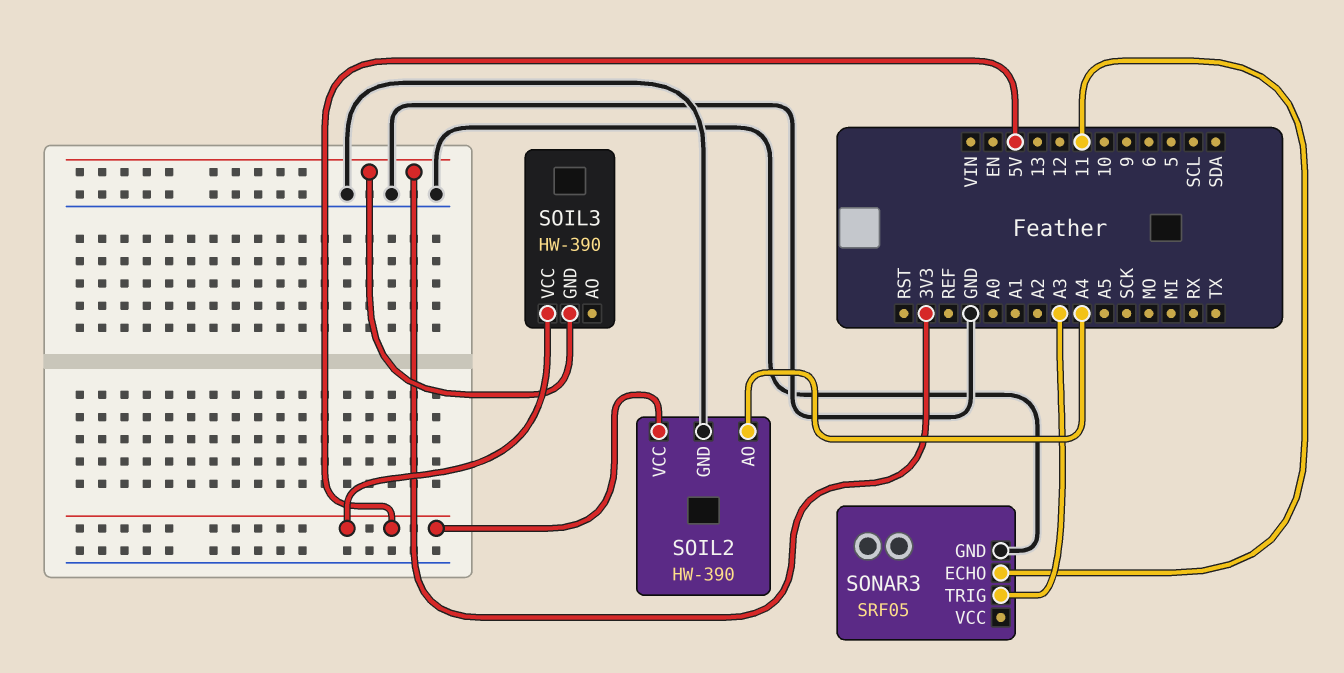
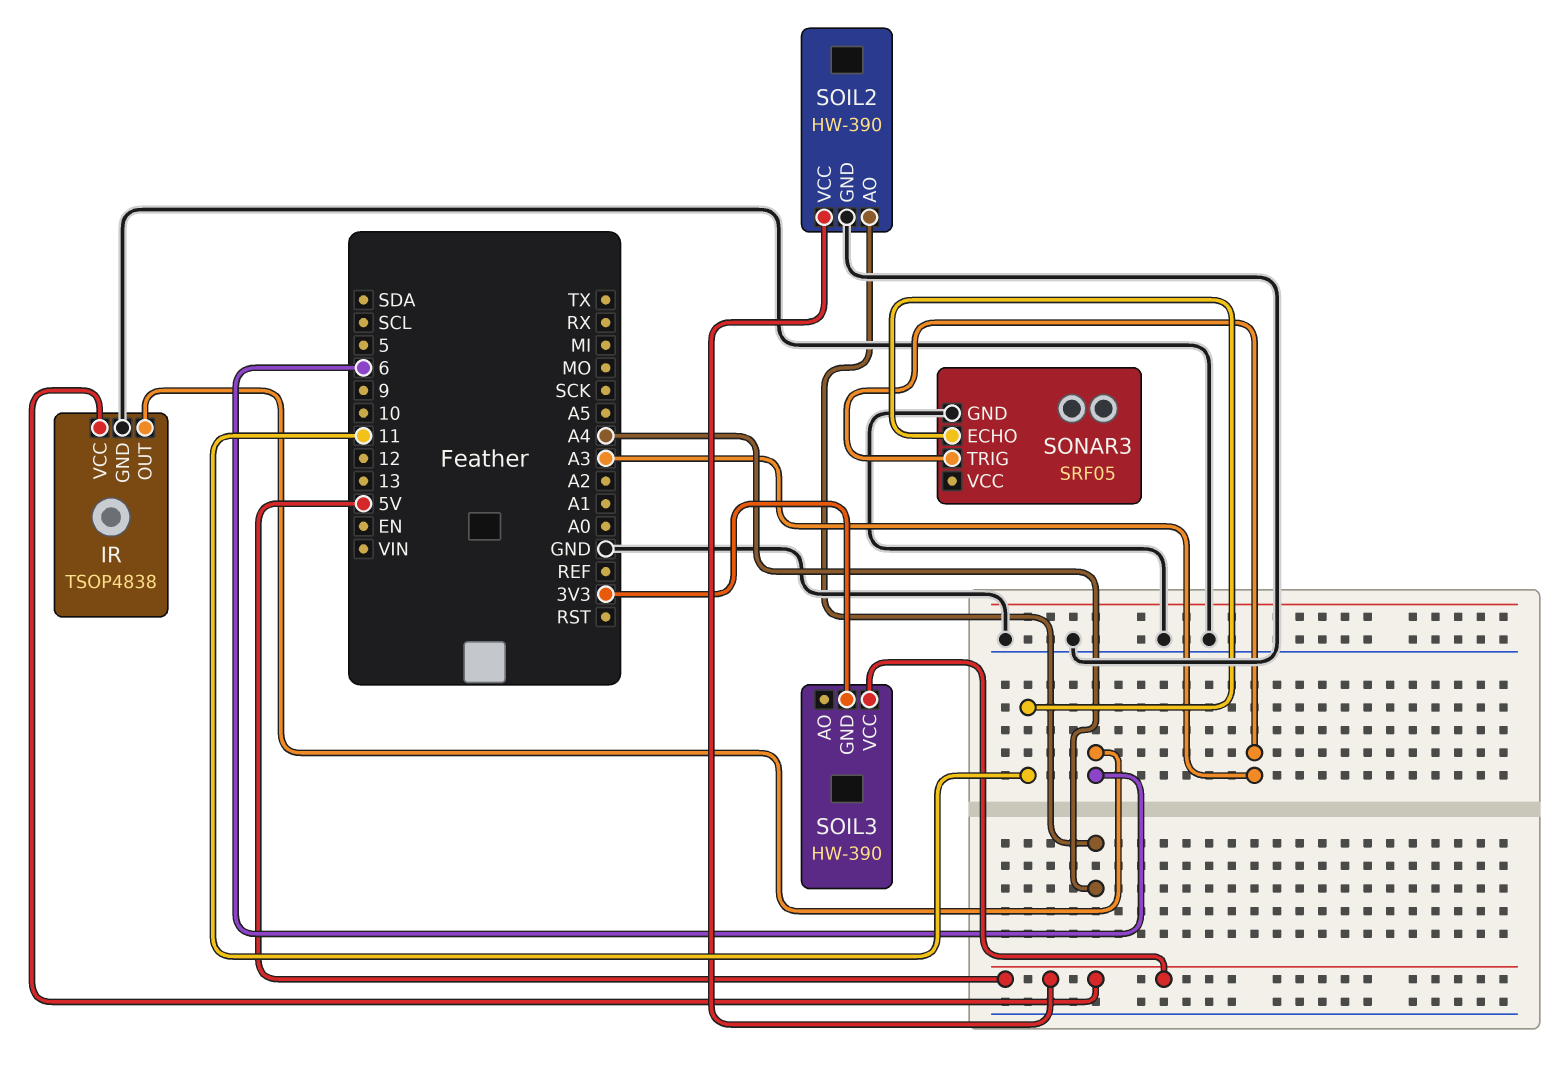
IR: none -> TSOP4838
IR pin GND: none -> GND
IR pin OUT: none -> 6
IR pin VCC: none -> 5V

